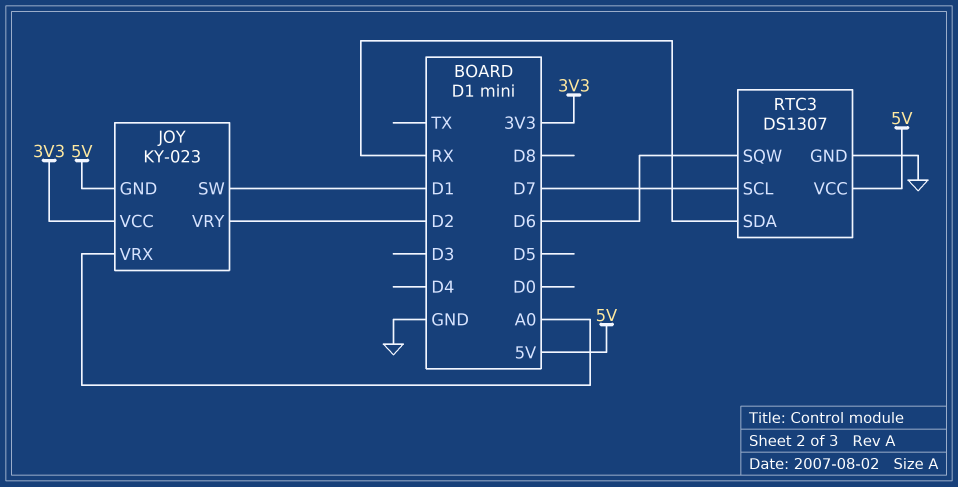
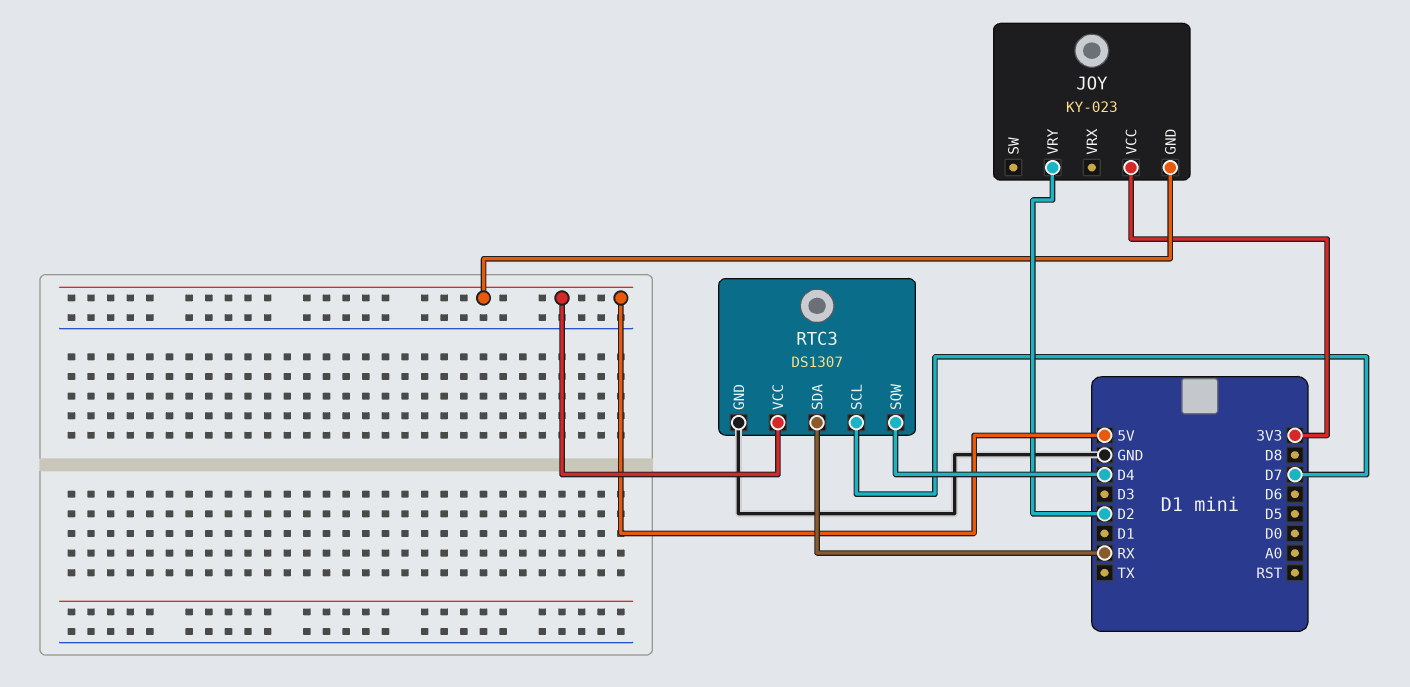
JOY pin SW: D1 -> none
JOY pin VRX: A0 -> none
RTC3 pin SQW: D6 -> D4

